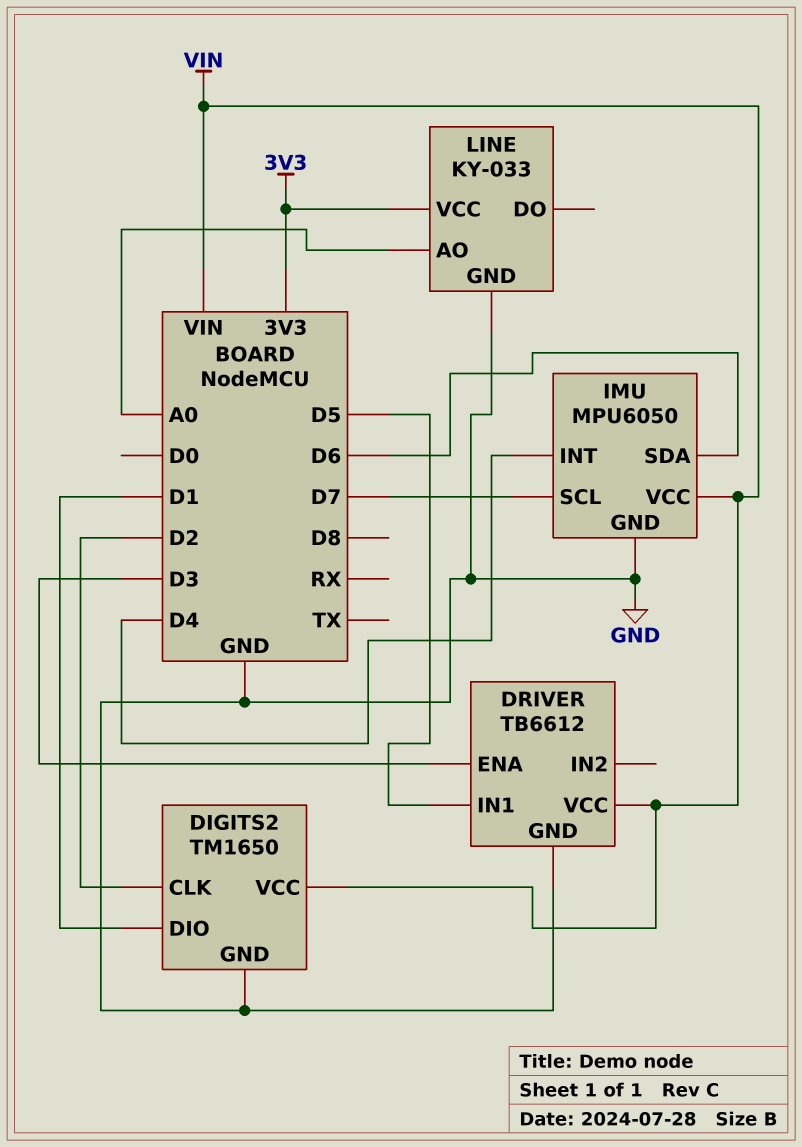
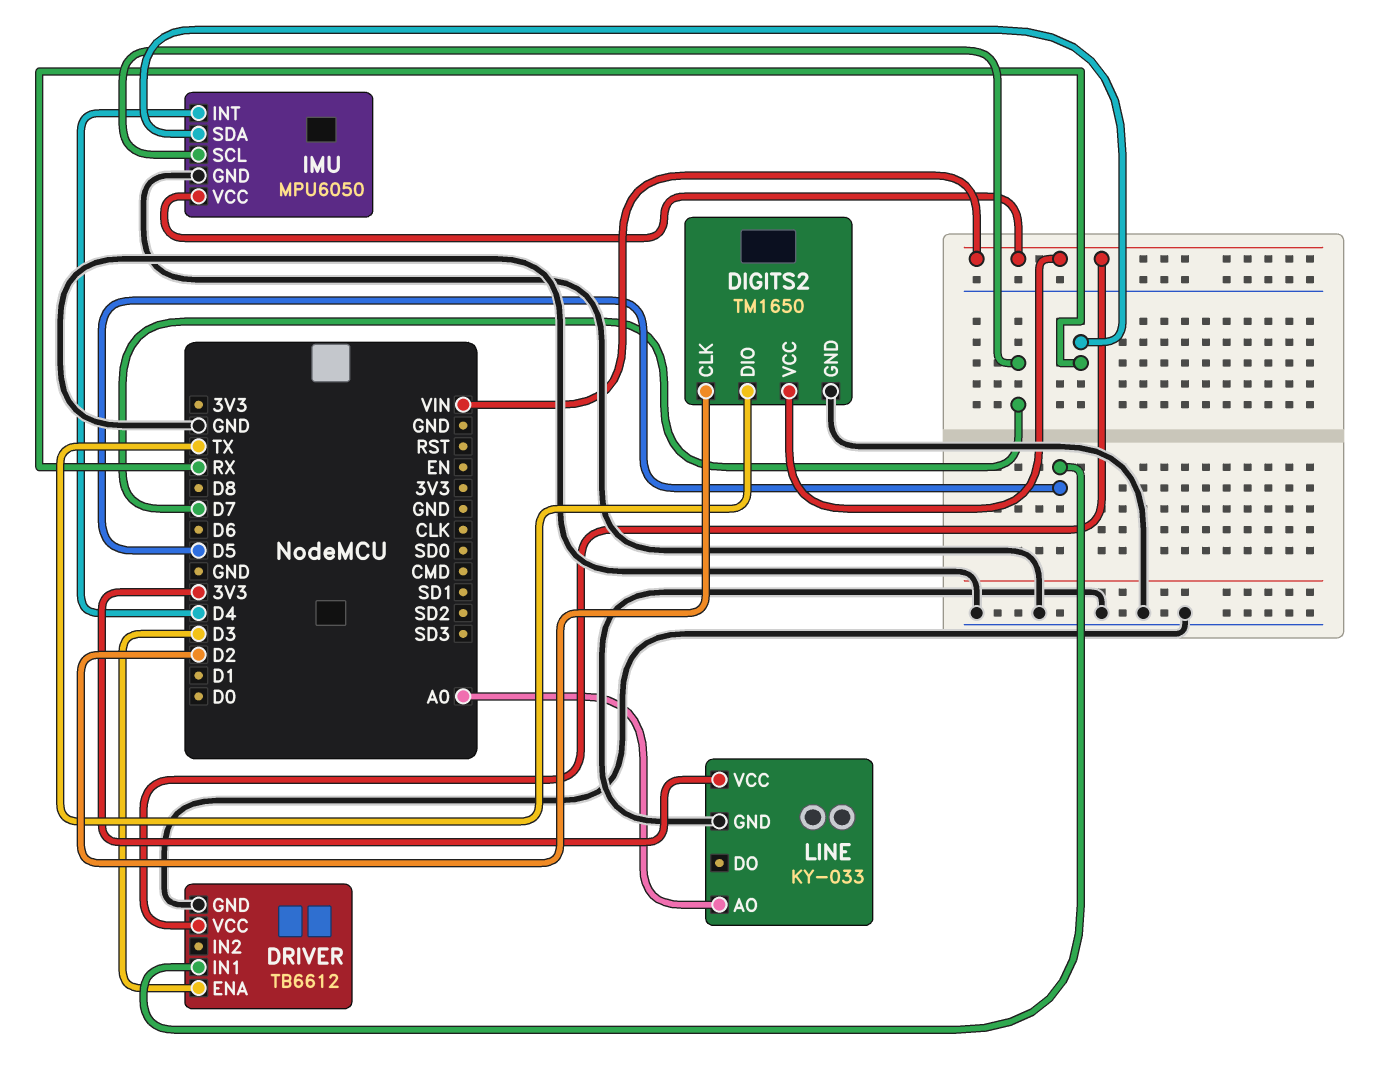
DIGITS2 pin DIO: D1 -> TX
IMU pin SDA: D6 -> RX

